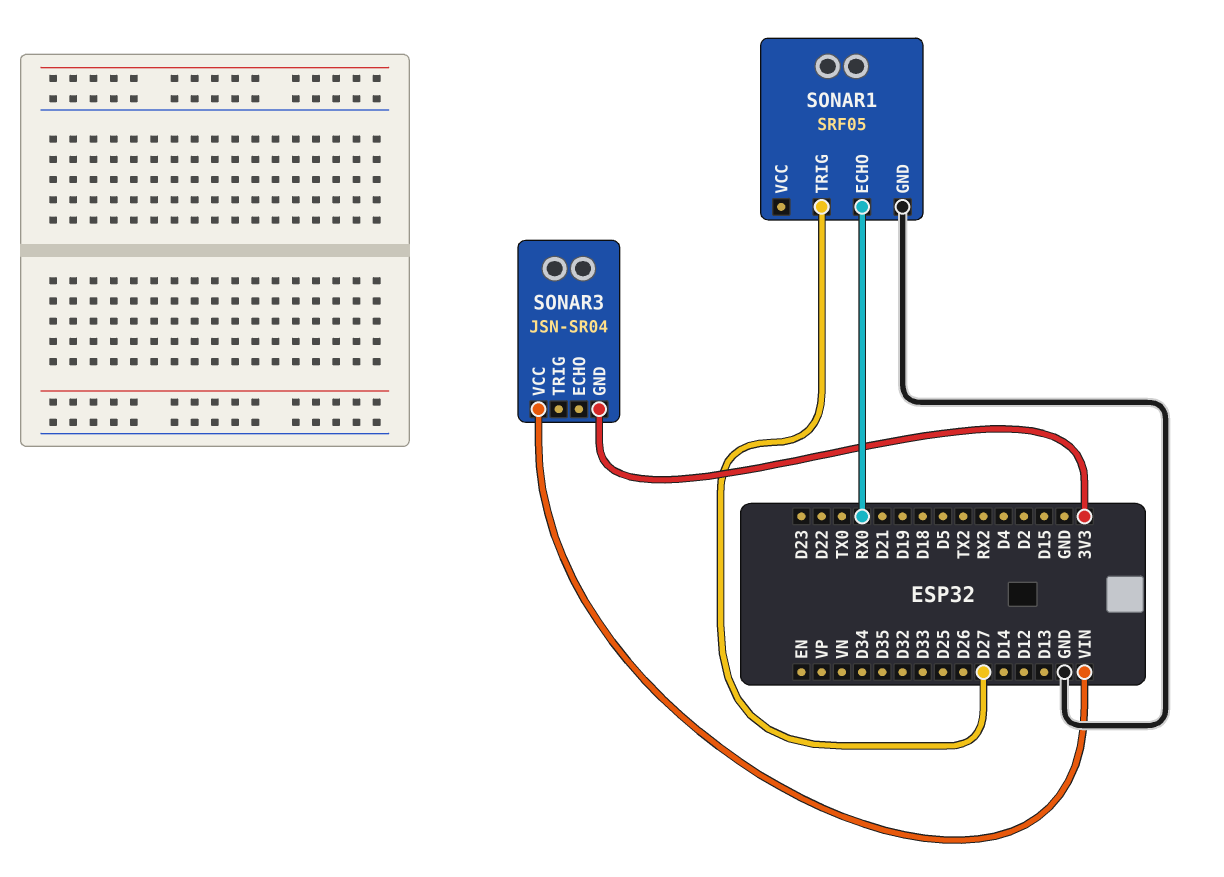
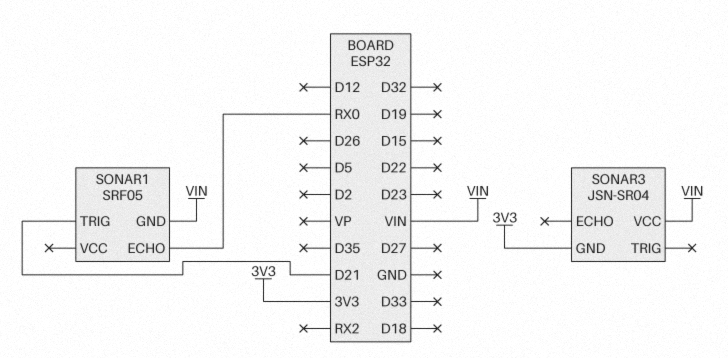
SONAR1 pin GND: GND -> VIN
SONAR1 pin TRIG: D27 -> D21

